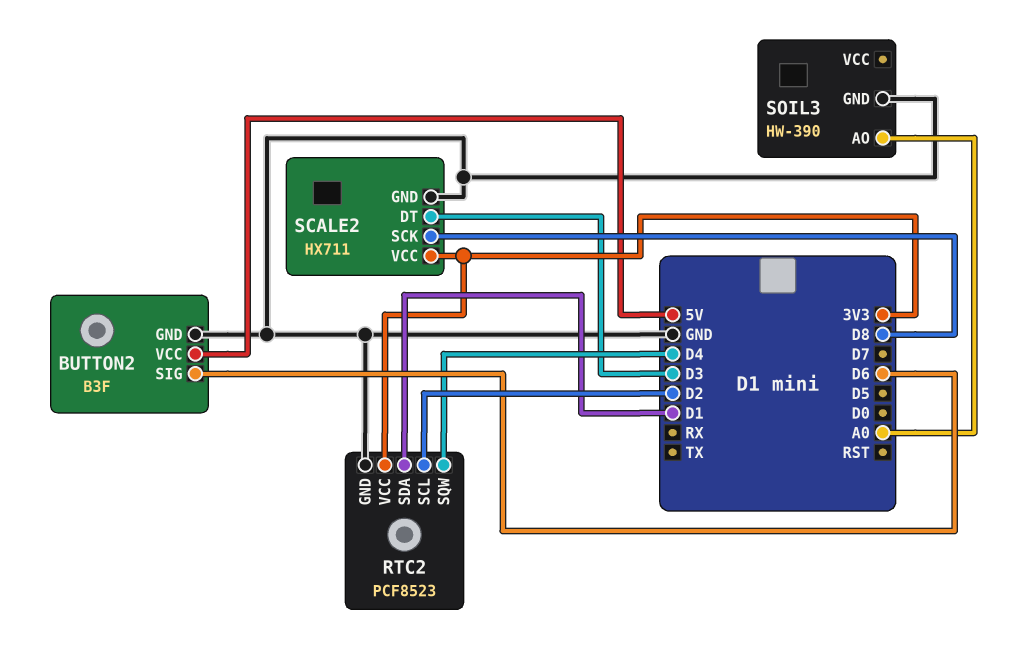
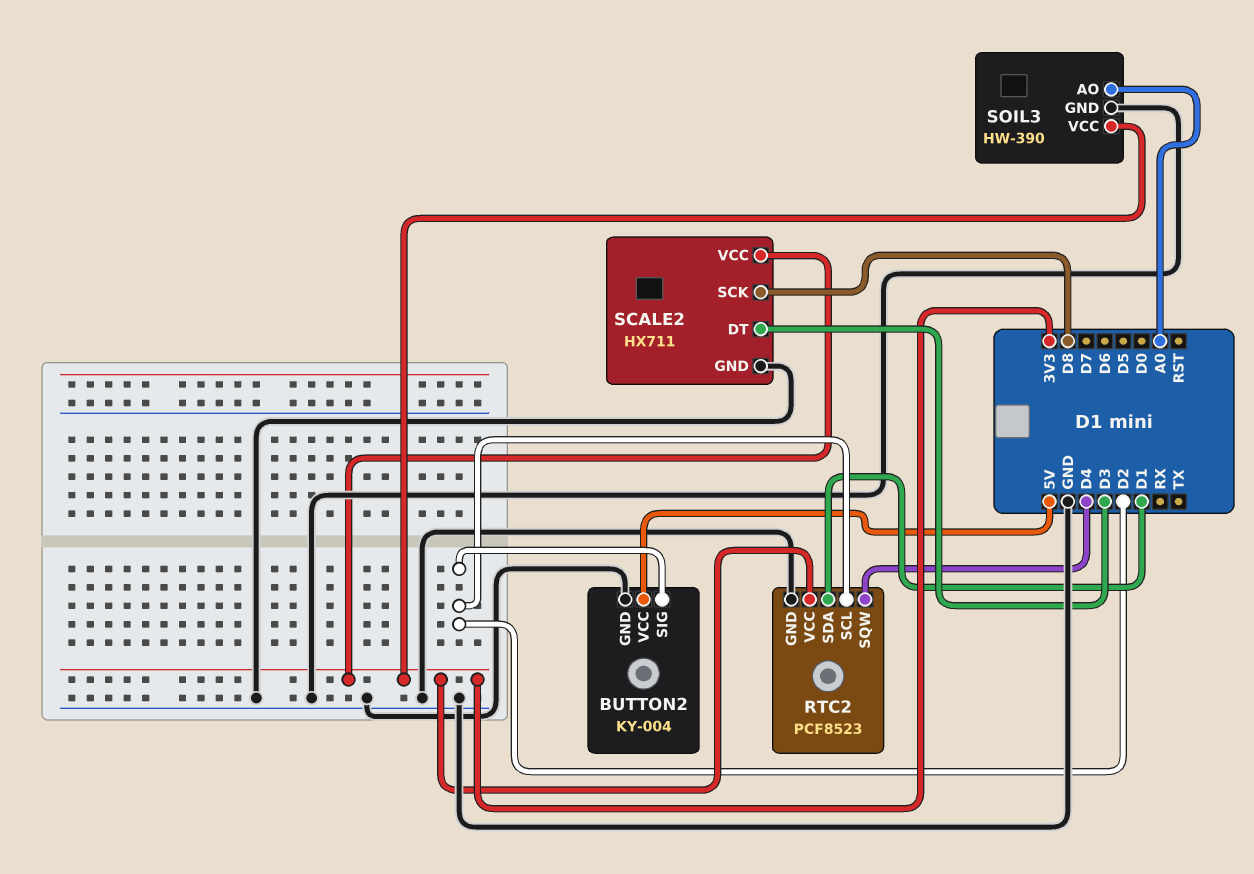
BUTTON2: B3F -> KY-004
BUTTON2 pin SIG: D6 -> D2
SOIL3 pin VCC: none -> 3V3

